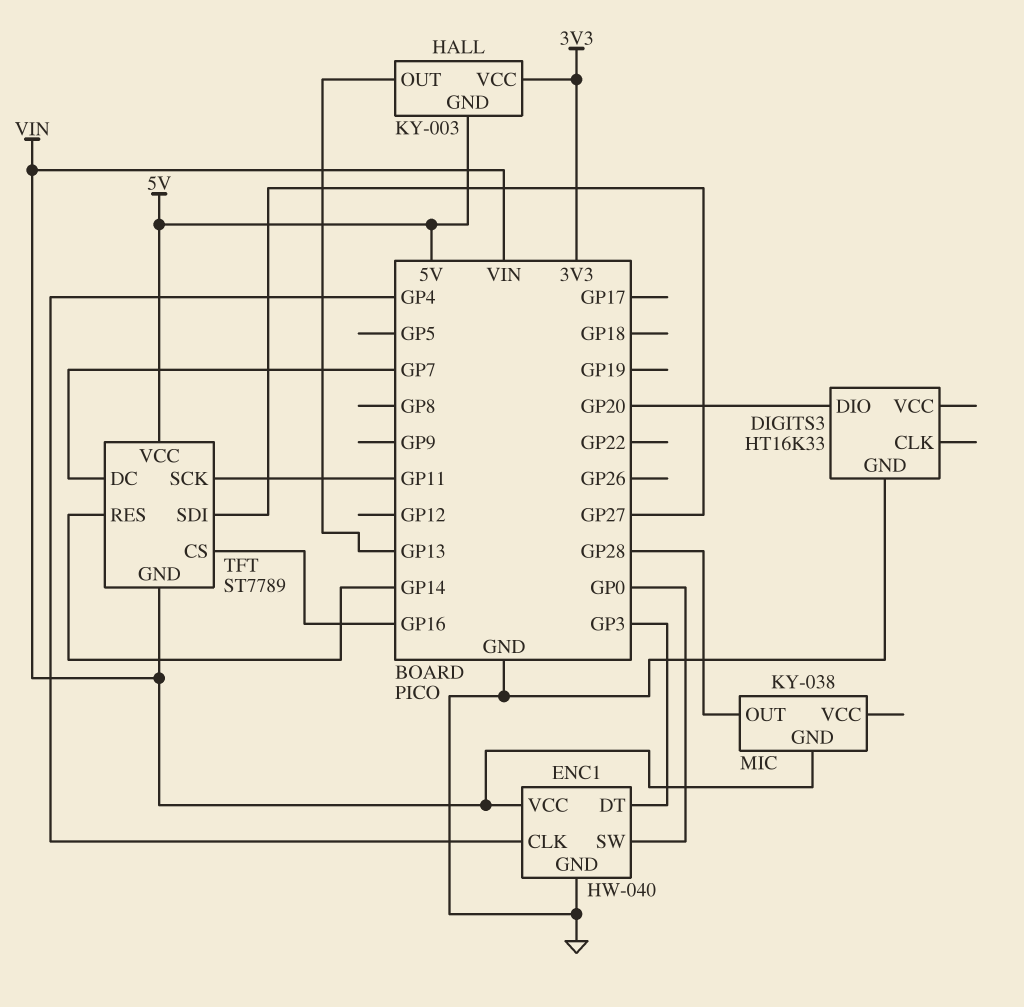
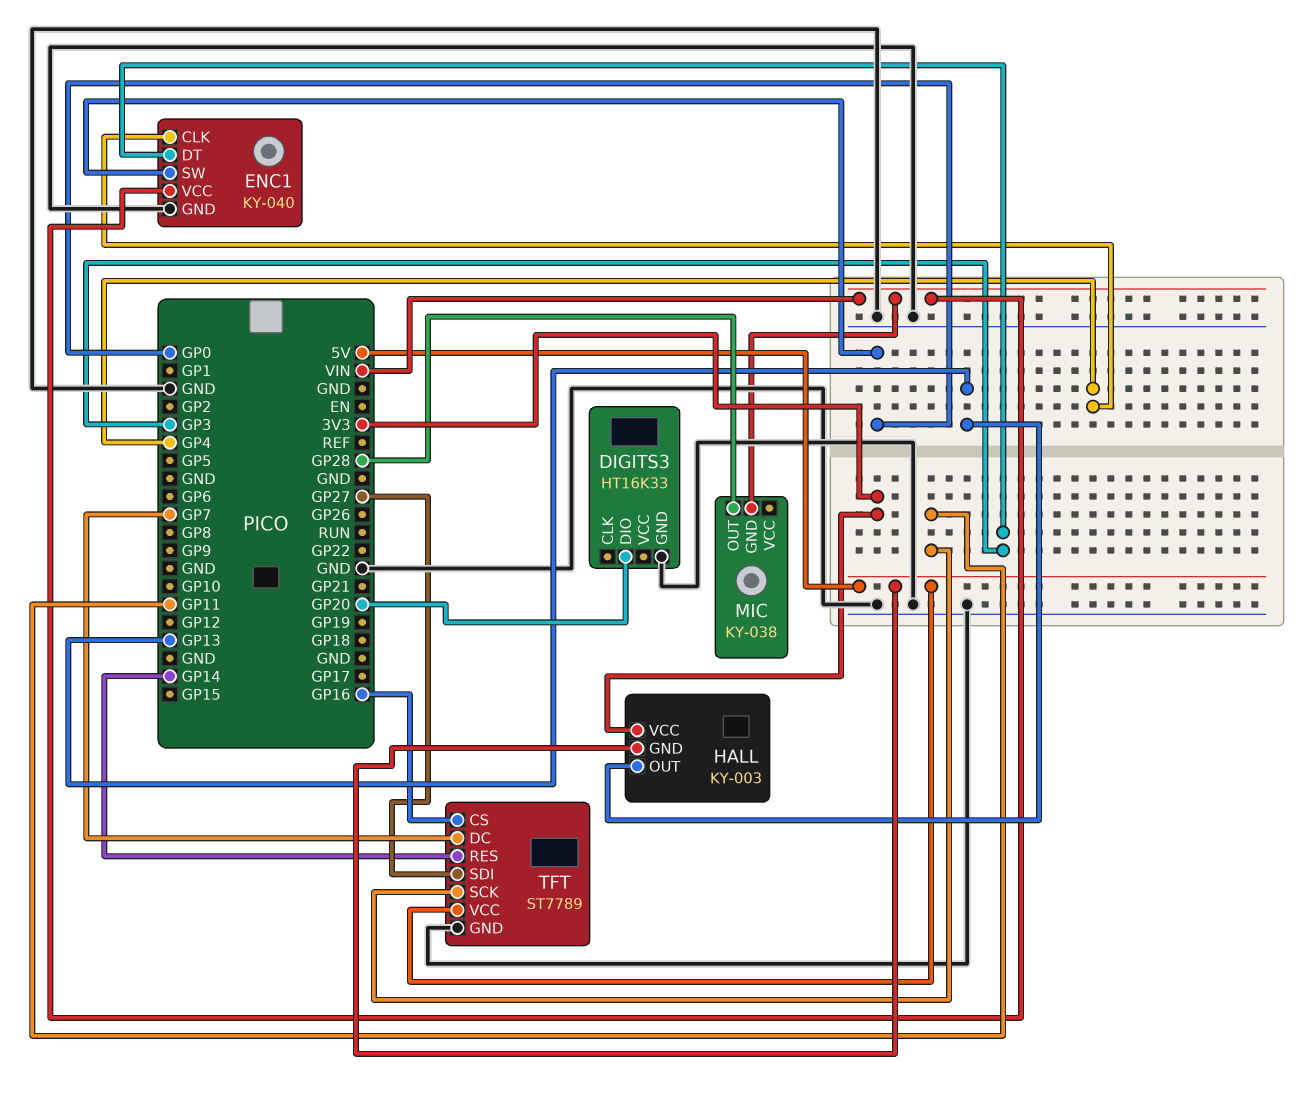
ENC1: HW-040 -> KY-040
TFT pin GND: VIN -> GND

